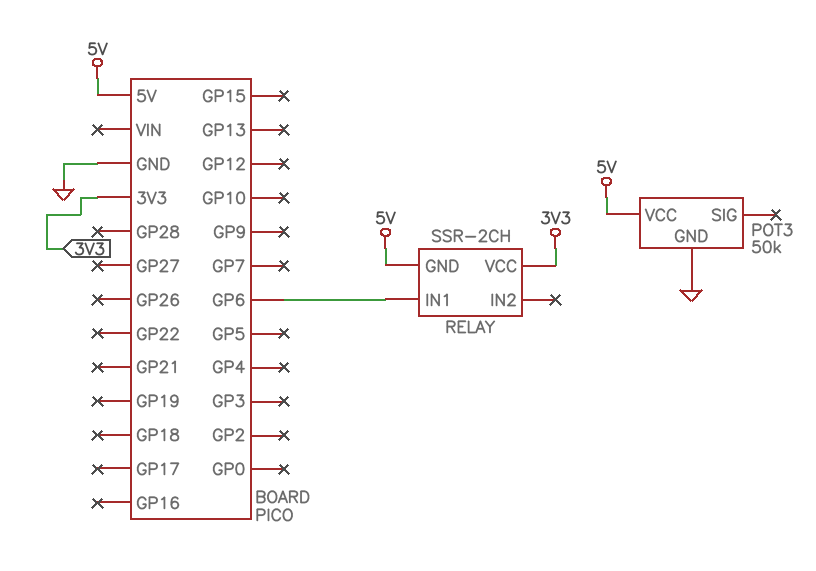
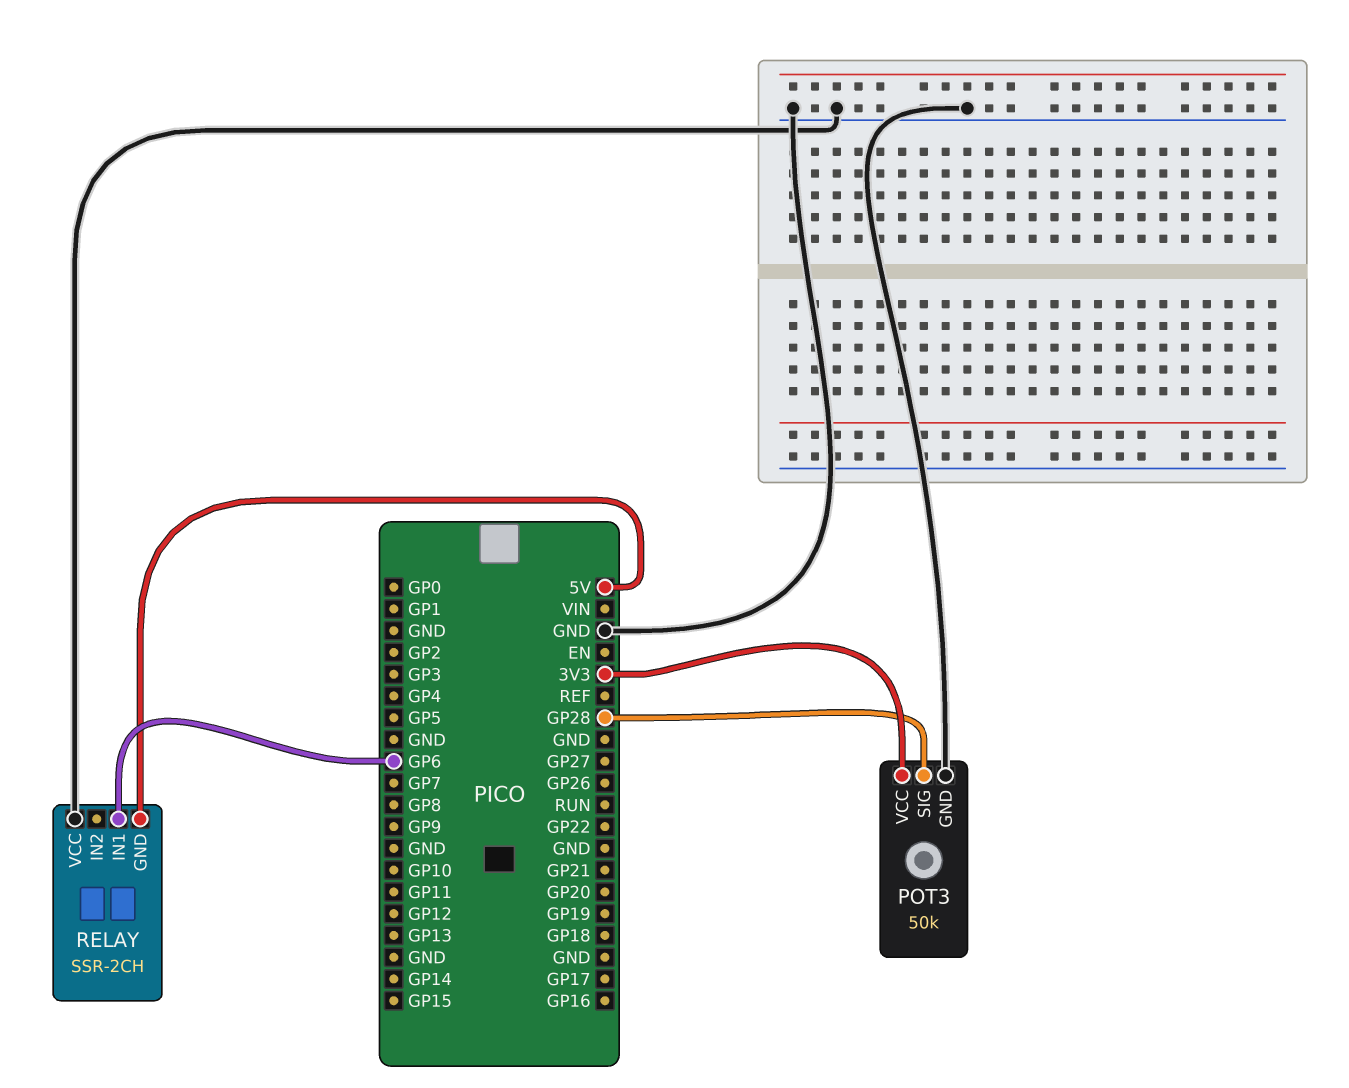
POT3 pin SIG: none -> GP28
POT3 pin VCC: 5V -> 3V3
RELAY pin VCC: 3V3 -> GND

